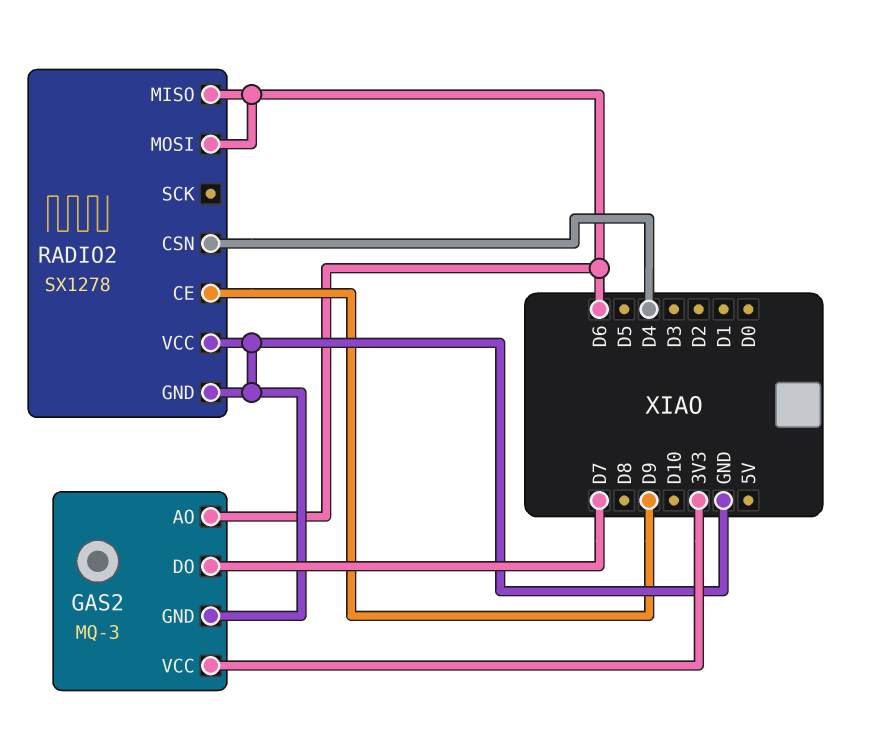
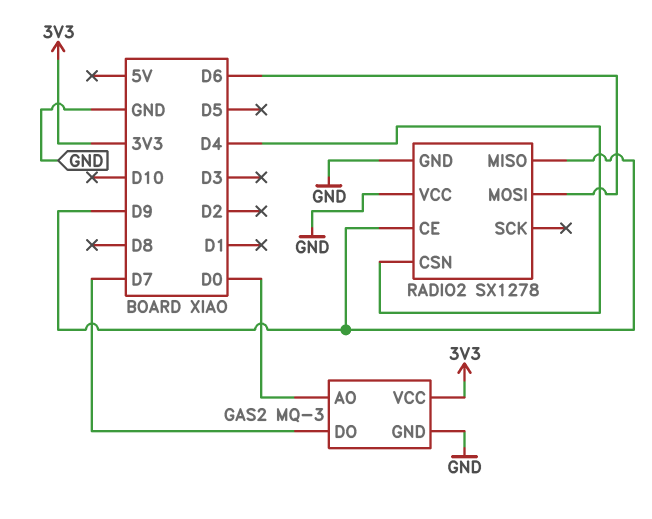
GAS2 pin AO: D6 -> D0
RADIO2 pin MISO: D6 -> D9

